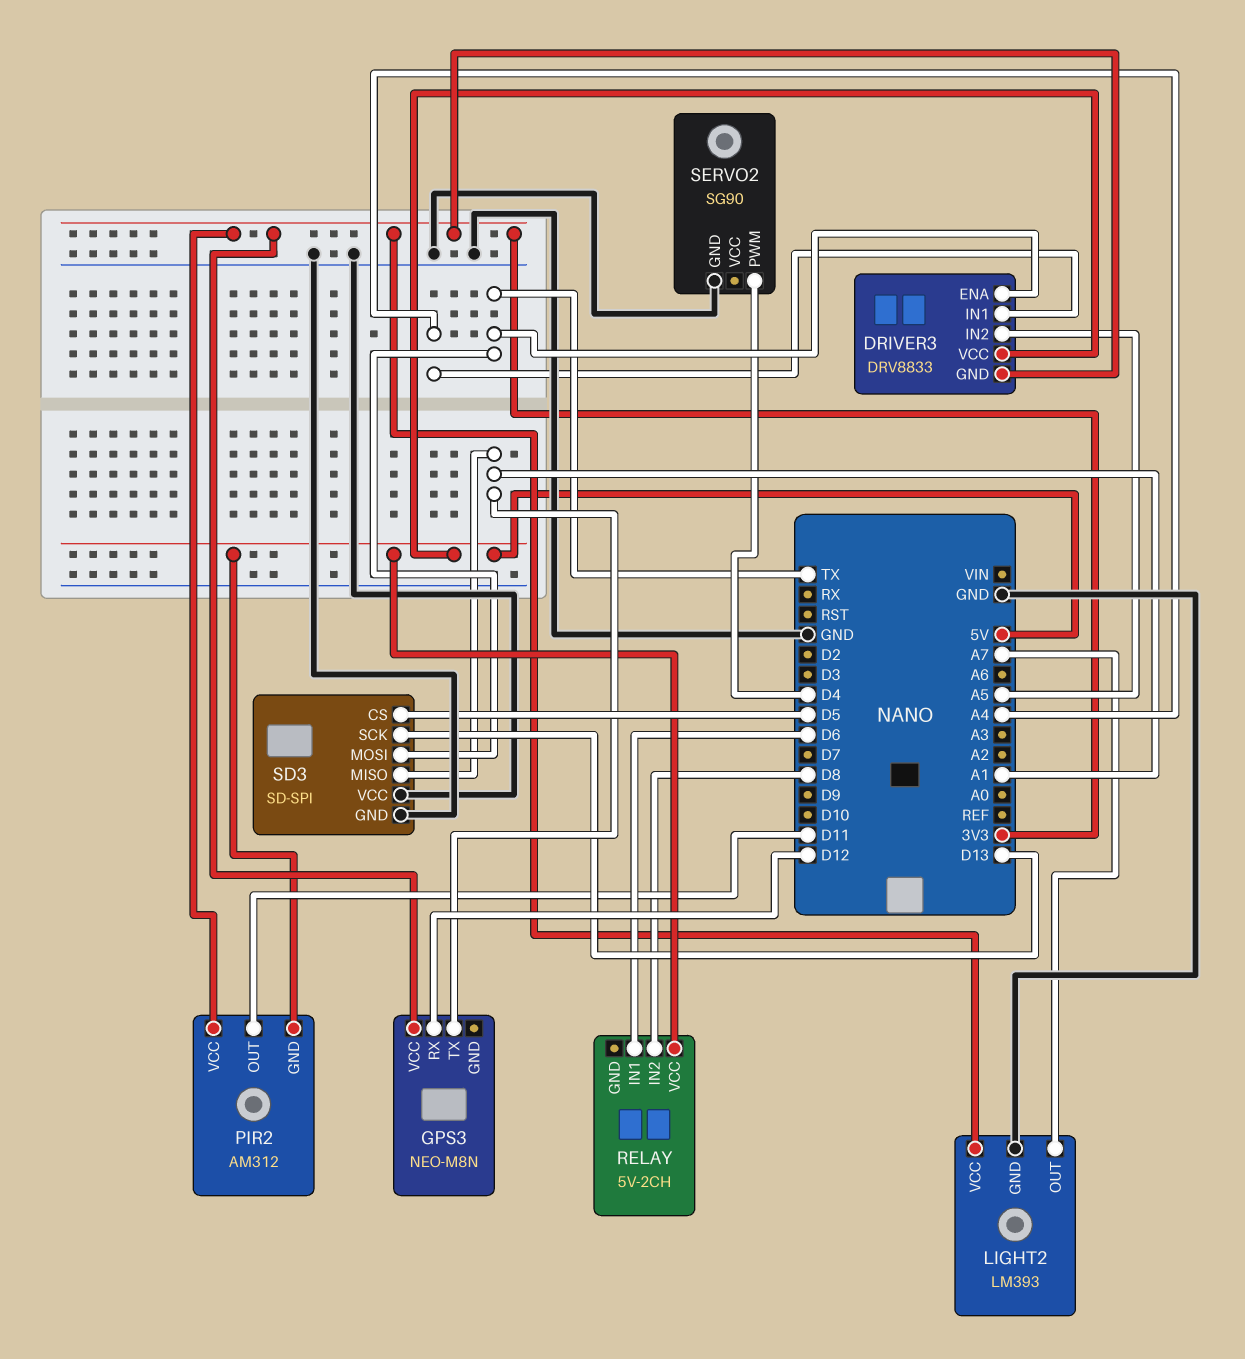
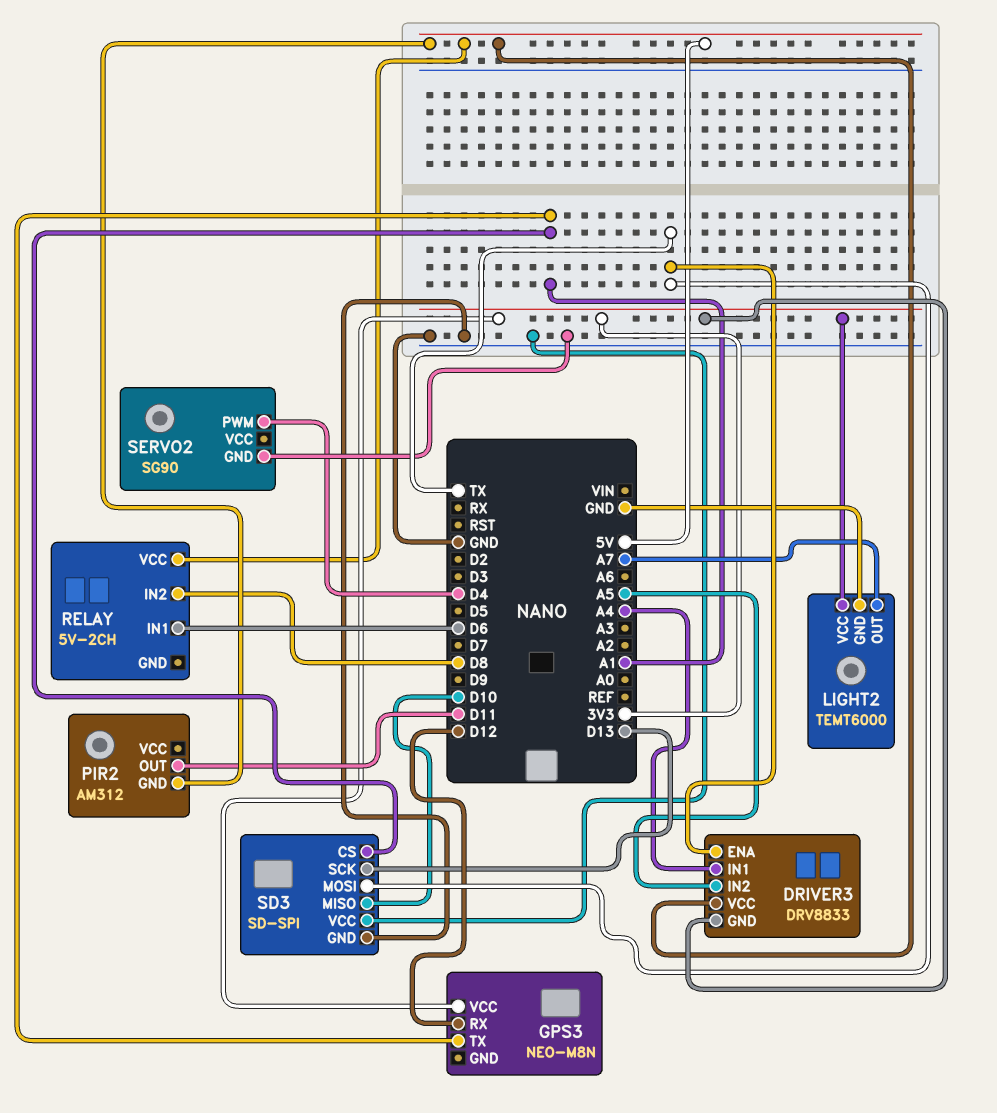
LIGHT2: LM393 -> TEMT6000
PIR2 pin VCC: 3V3 -> none
SD3 pin CS: D5 -> A1
SD3 pin MISO: A1 -> D10

